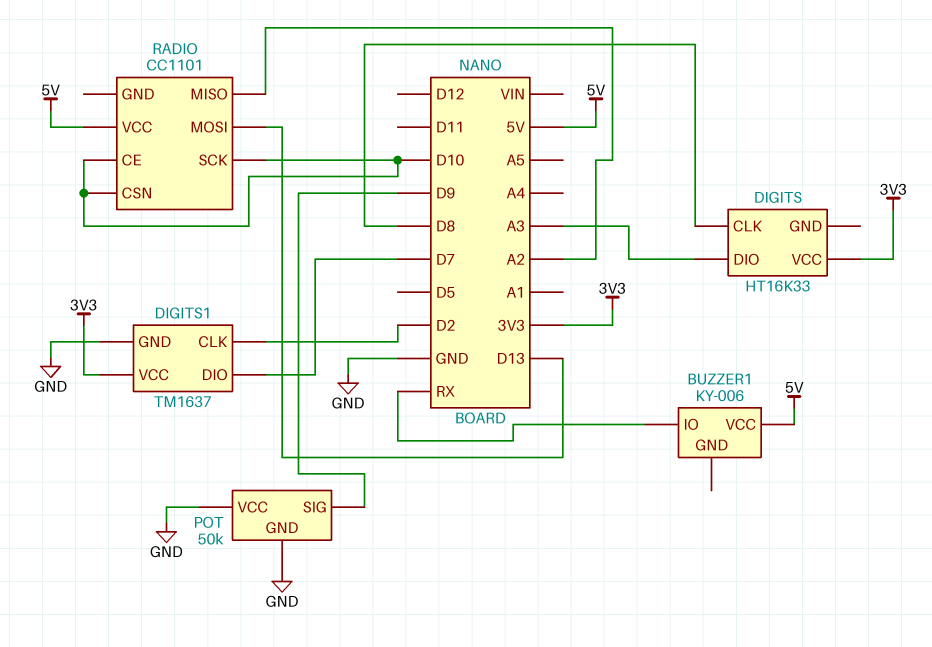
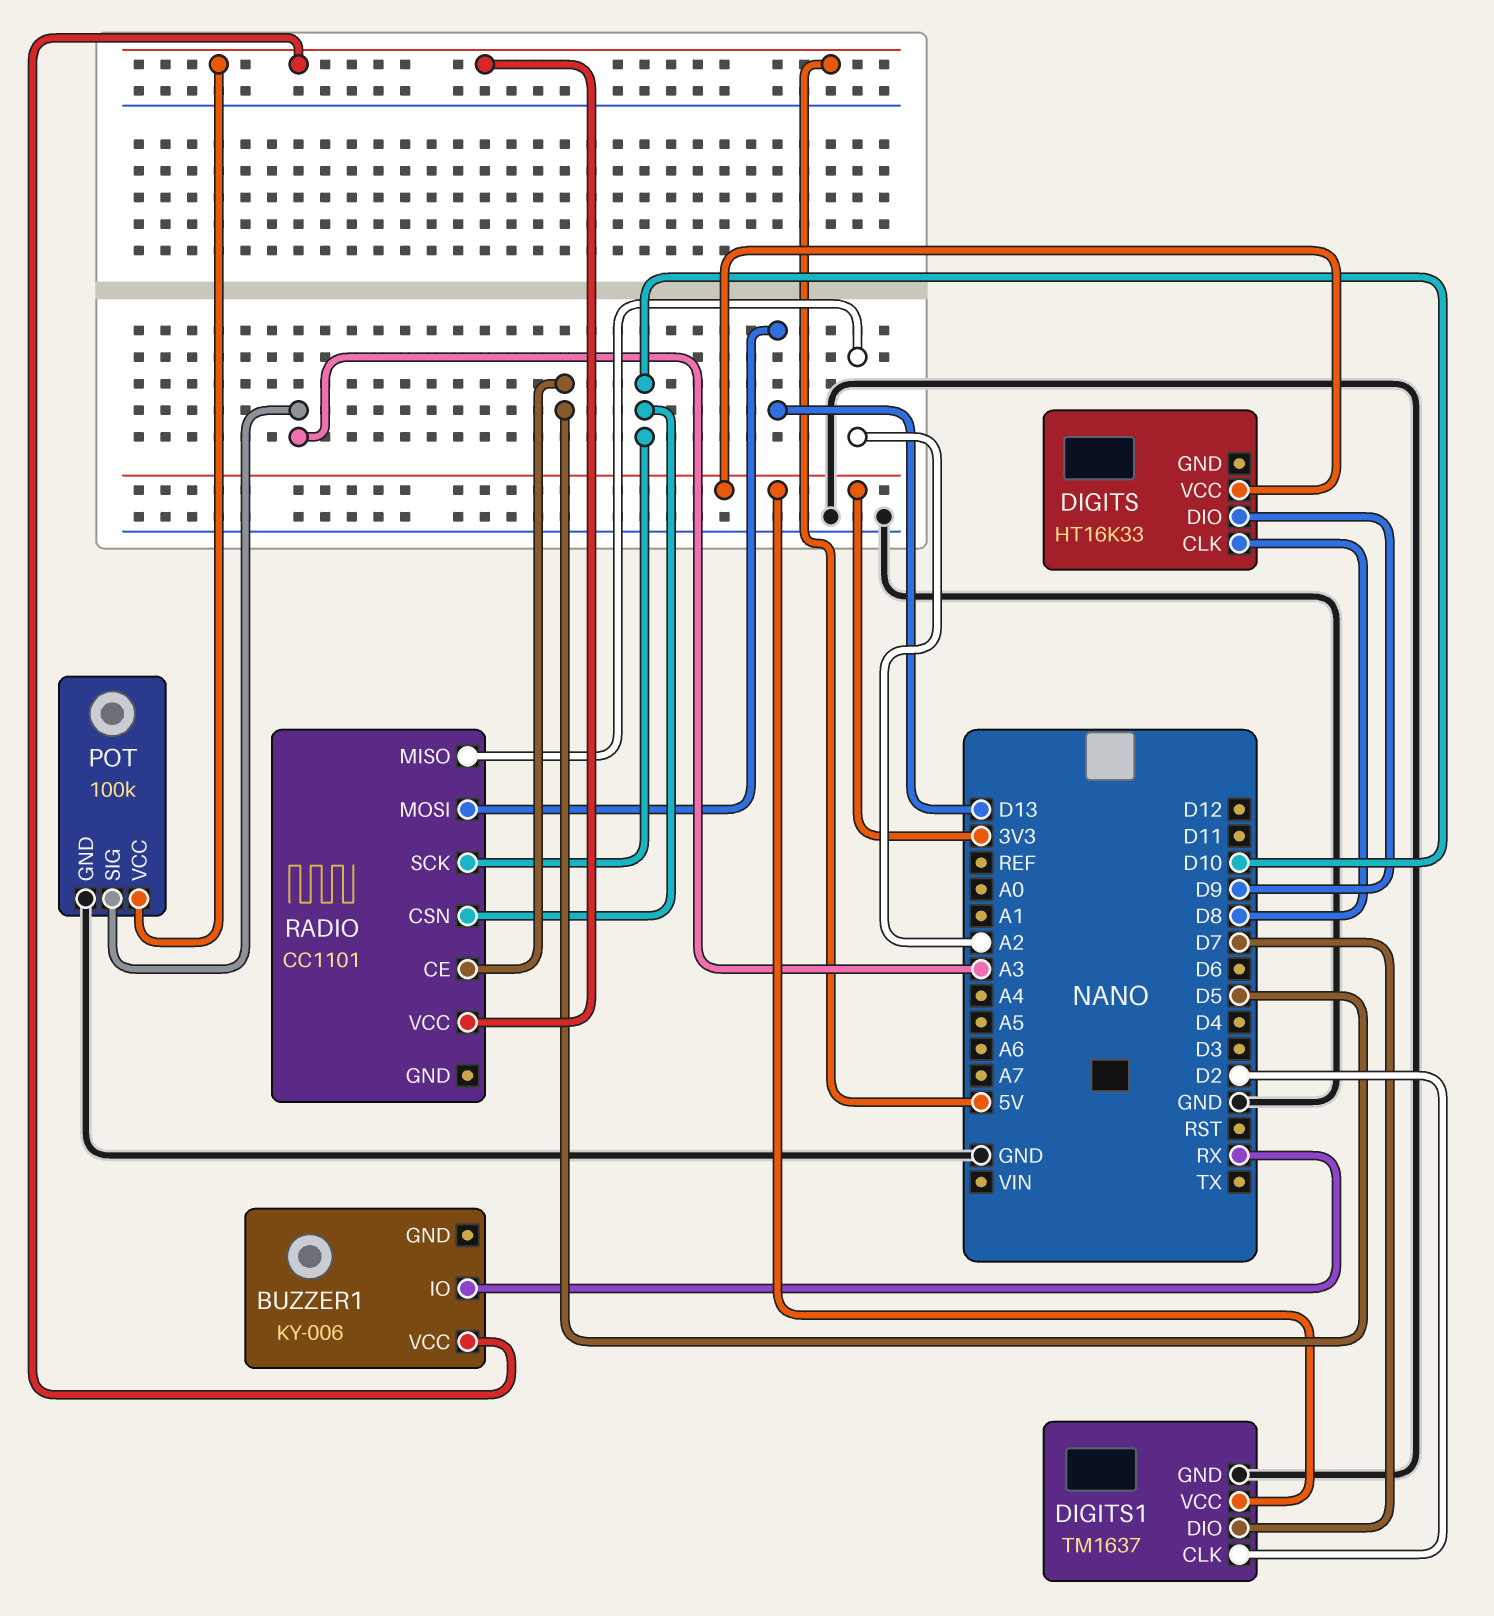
DIGITS pin DIO: A3 -> D9
POT: 50k -> 100k
POT pin SIG: D9 -> A3
POT pin VCC: GND -> 5V
RADIO pin CE: D10 -> D5

